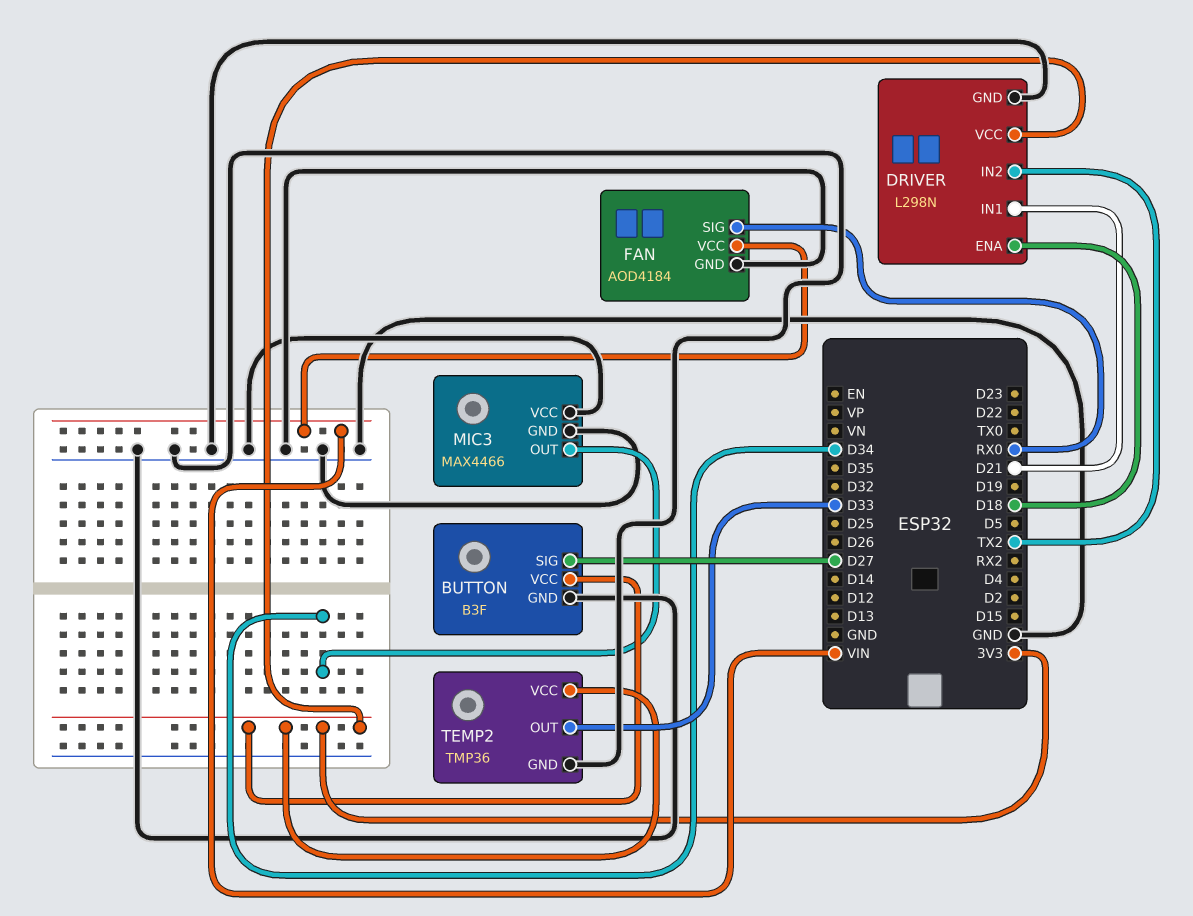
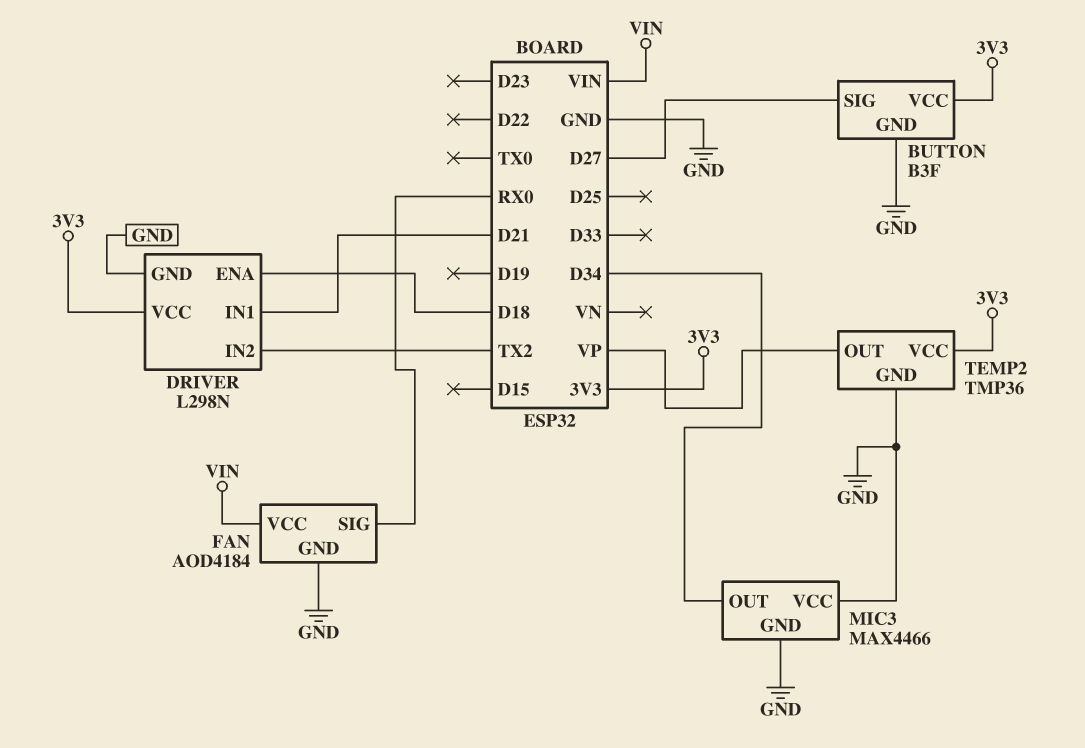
TEMP2 pin OUT: D33 -> VP

